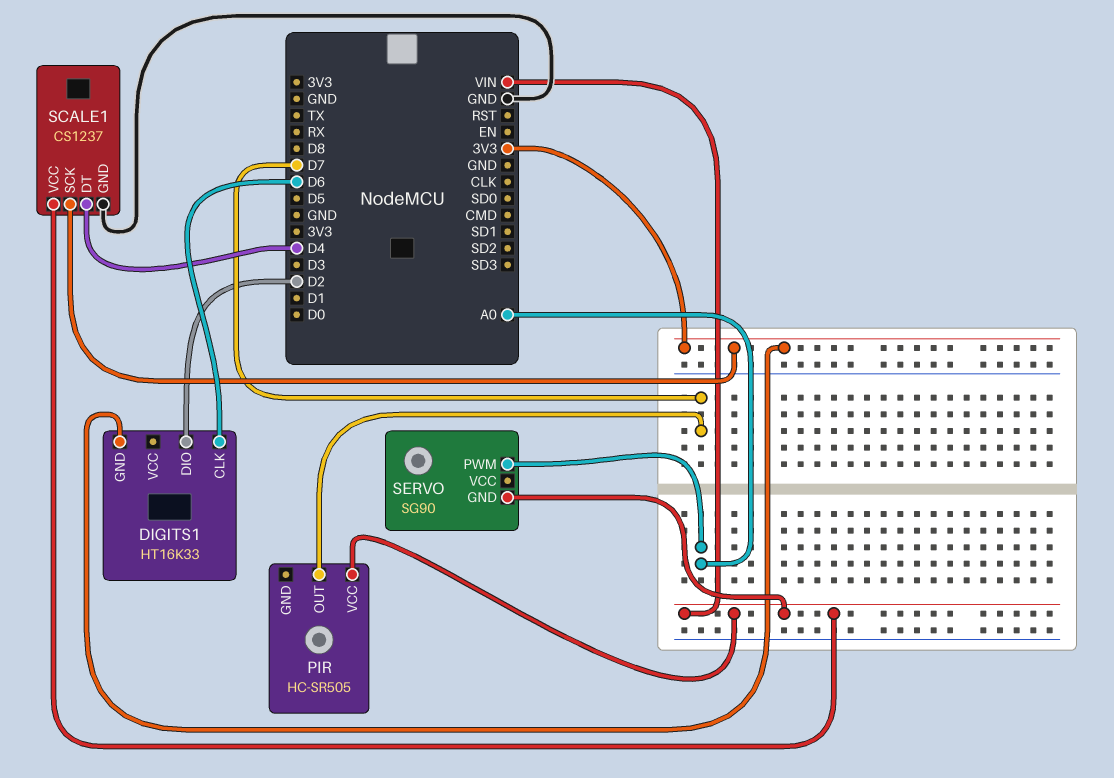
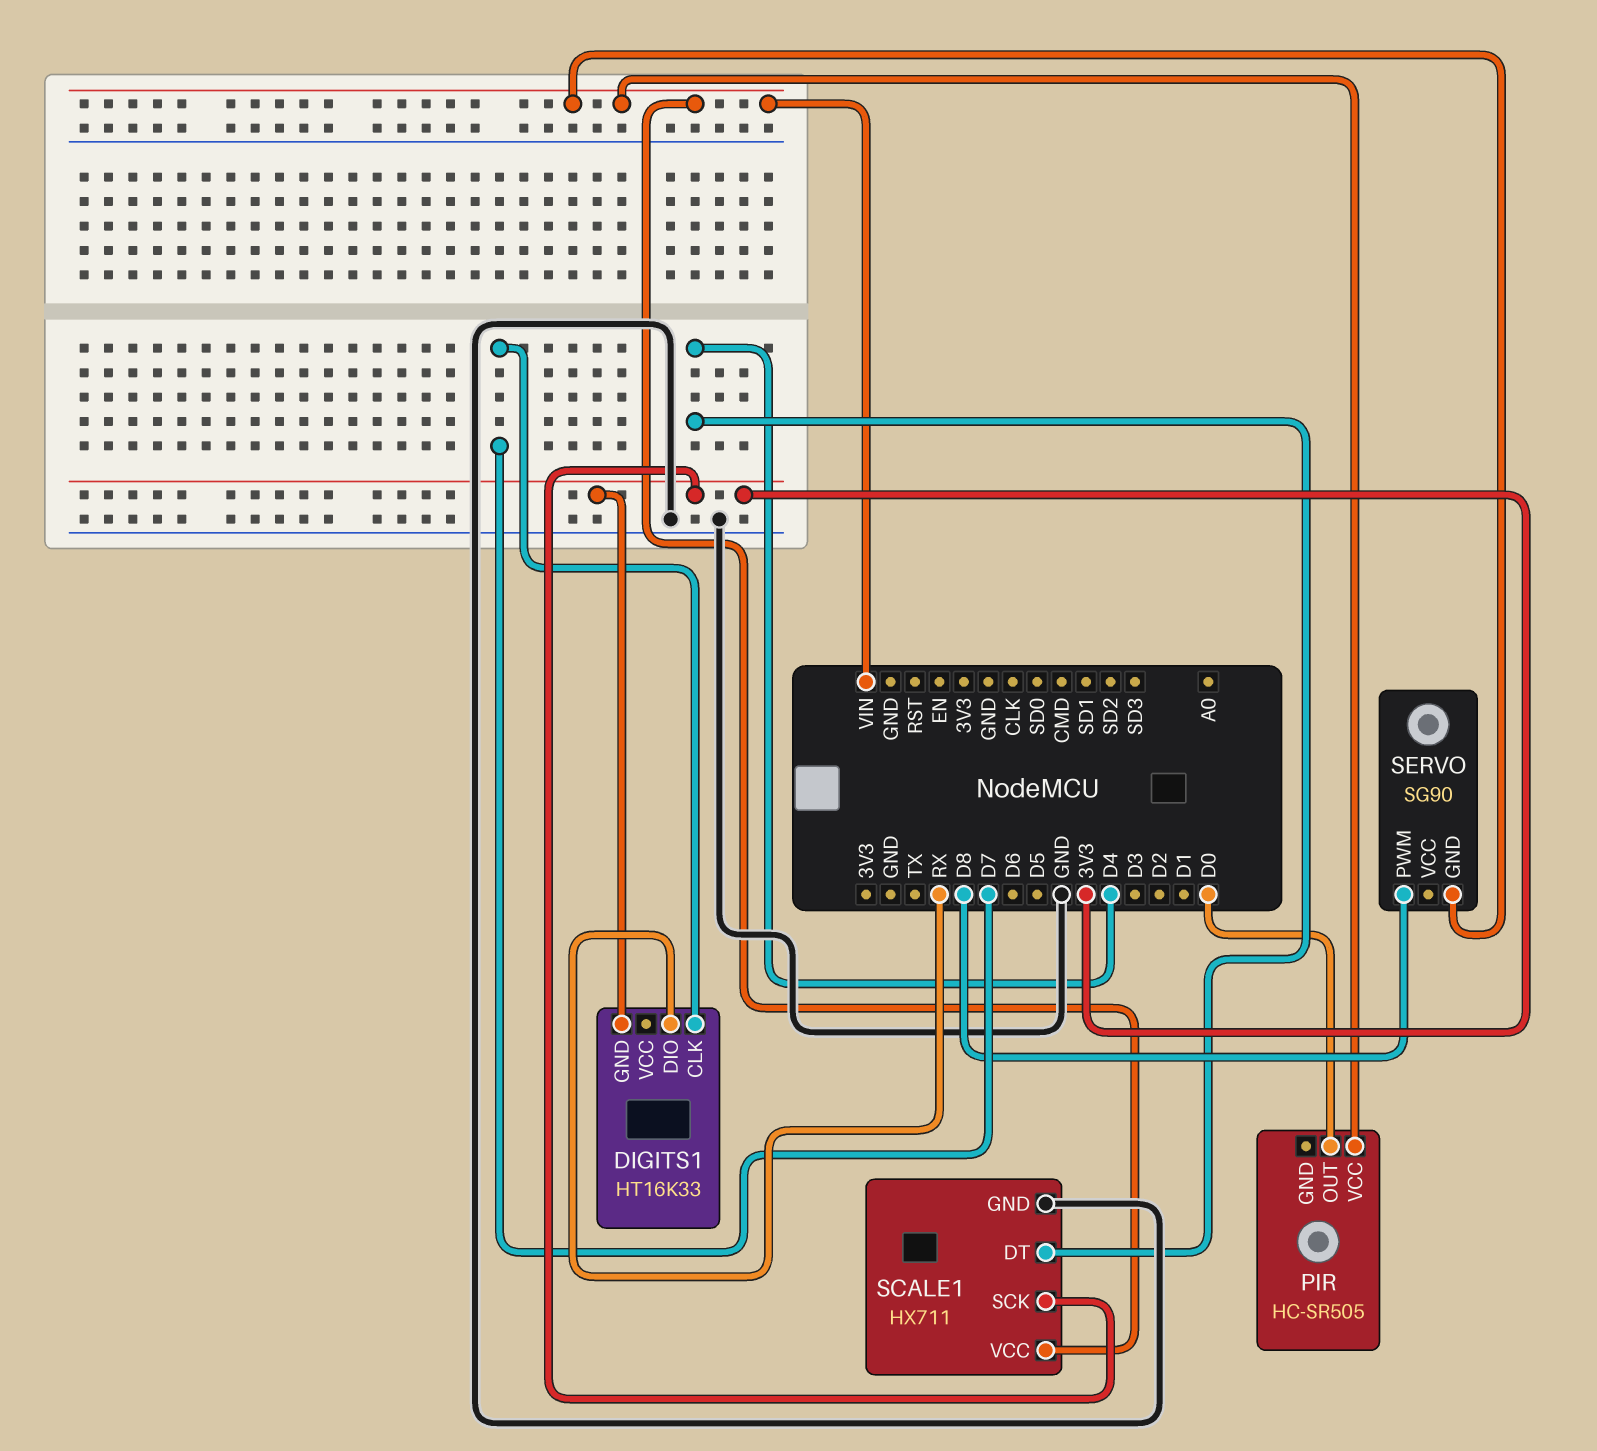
DIGITS1 pin CLK: D6 -> D7
DIGITS1 pin DIO: D2 -> RX
PIR pin OUT: D7 -> D0
SCALE1: CS1237 -> HX711
SERVO pin PWM: A0 -> D8

